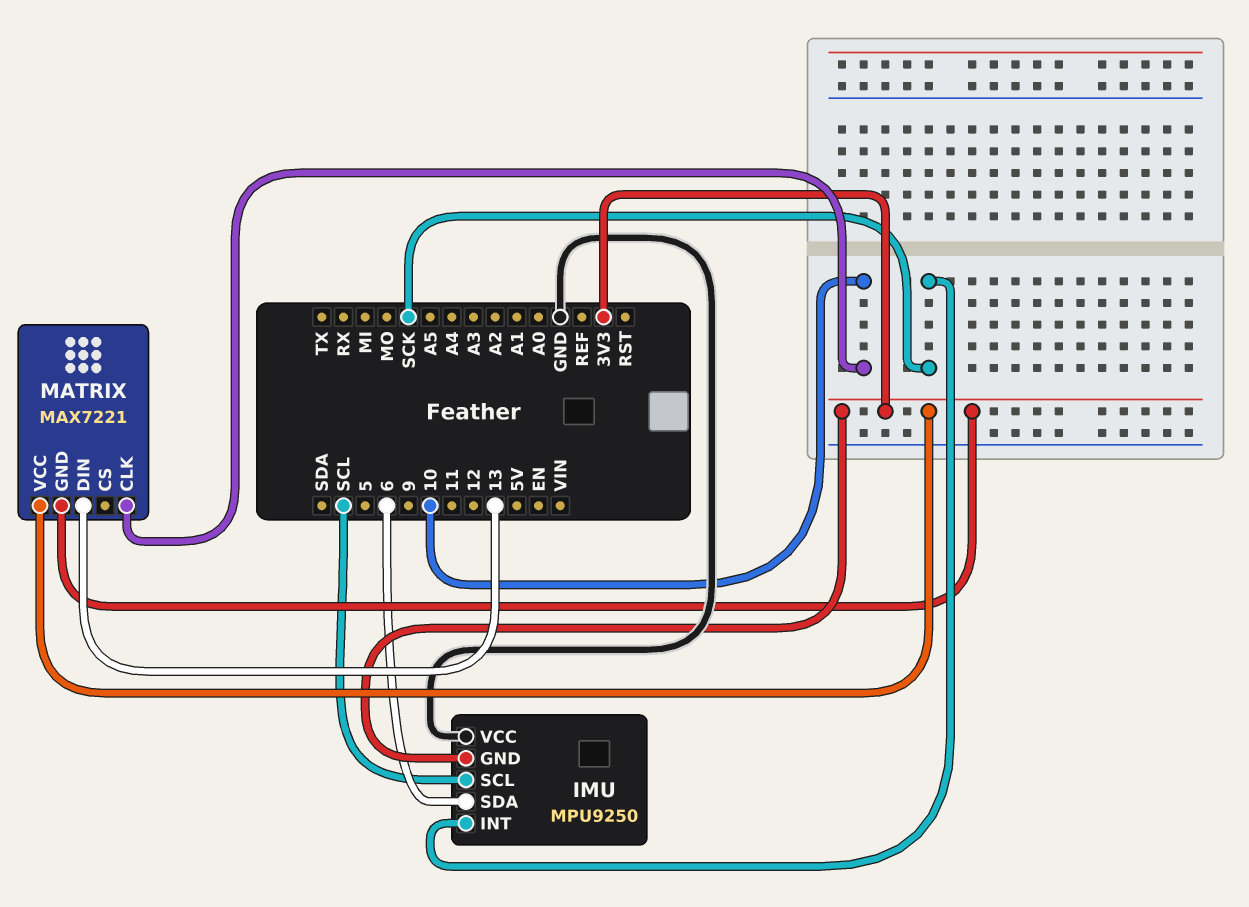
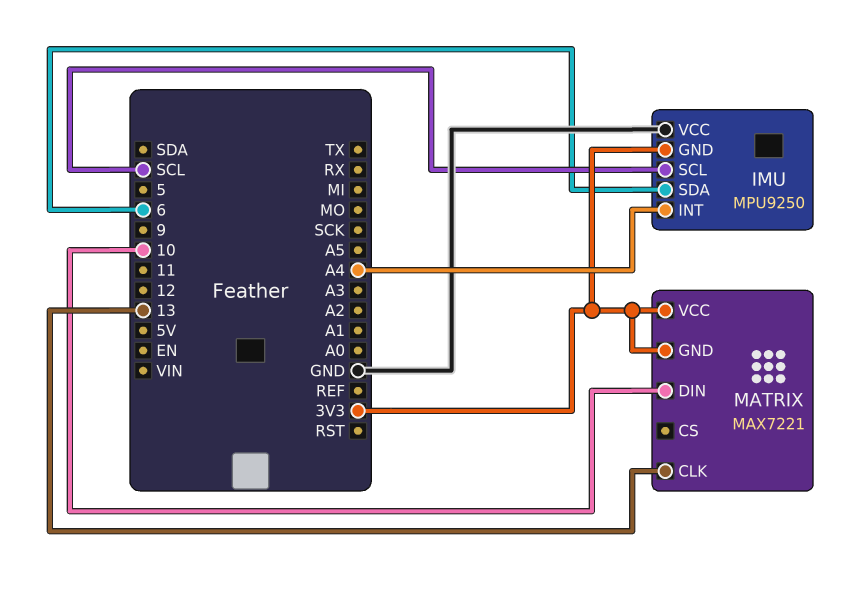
IMU pin INT: SCK -> A4
MATRIX pin CLK: 10 -> 13
MATRIX pin DIN: 13 -> 10

